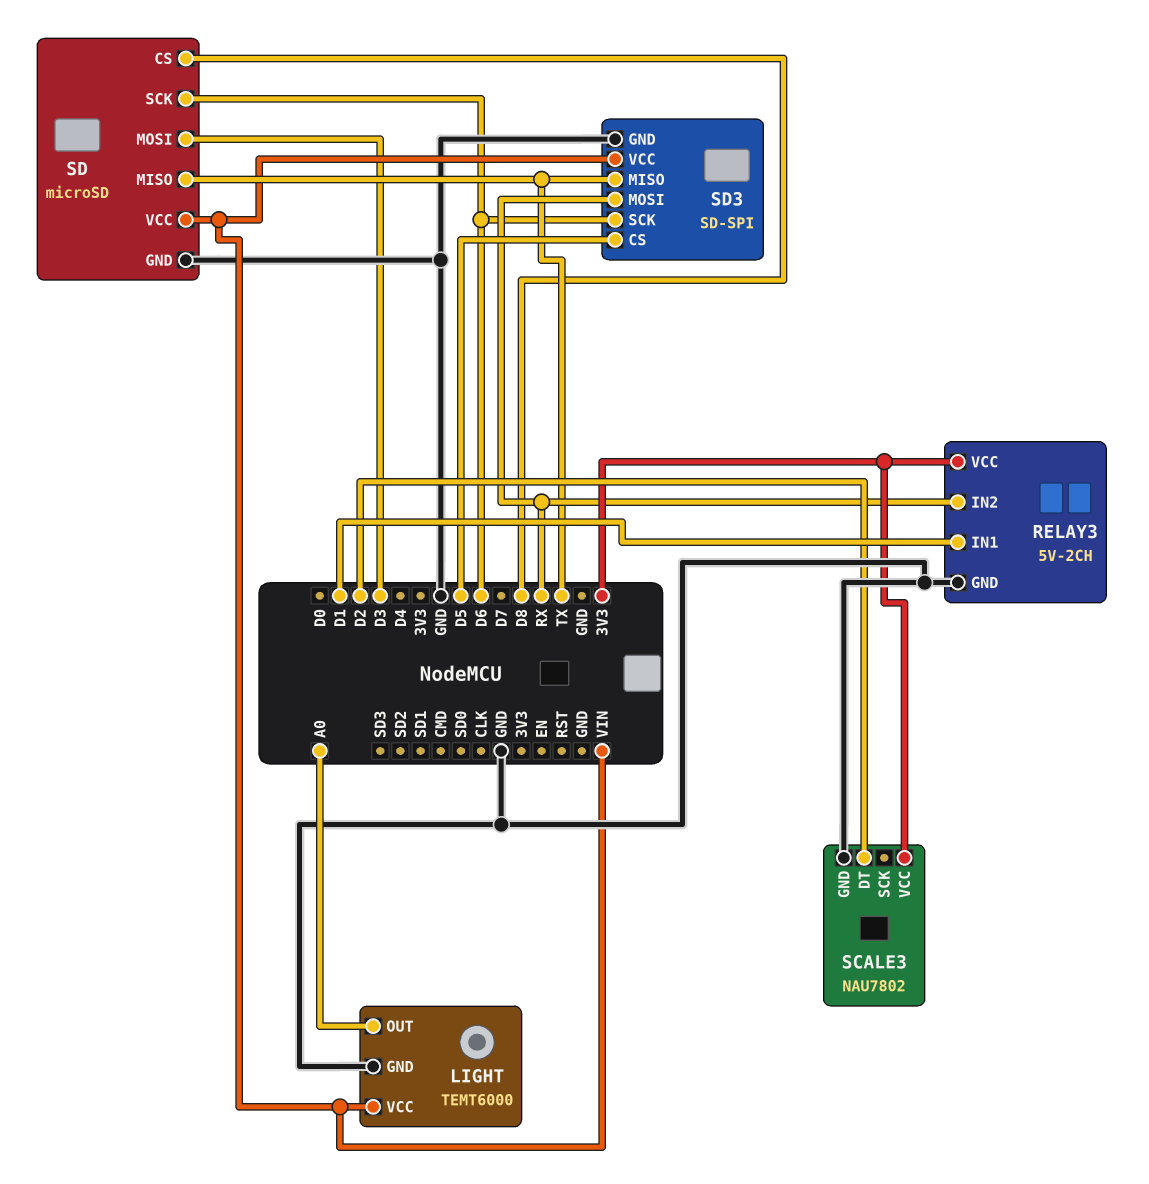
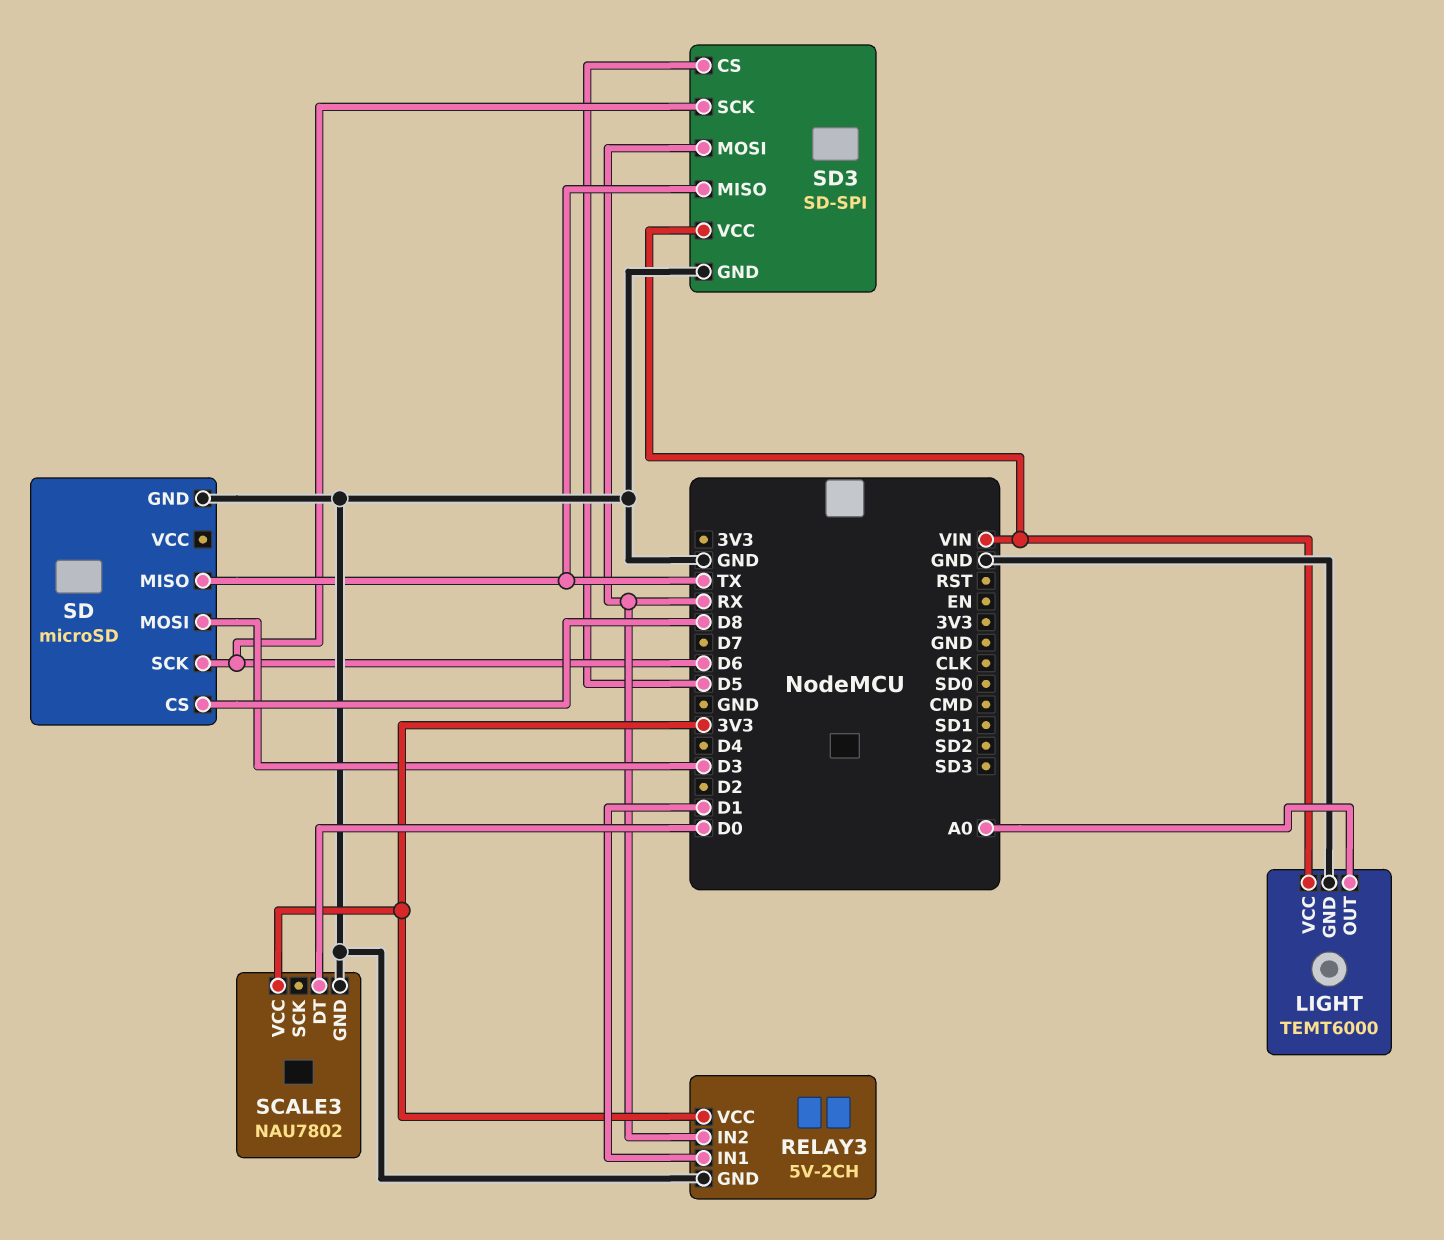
SCALE3 pin DT: D2 -> D0
SD pin VCC: VIN -> none

